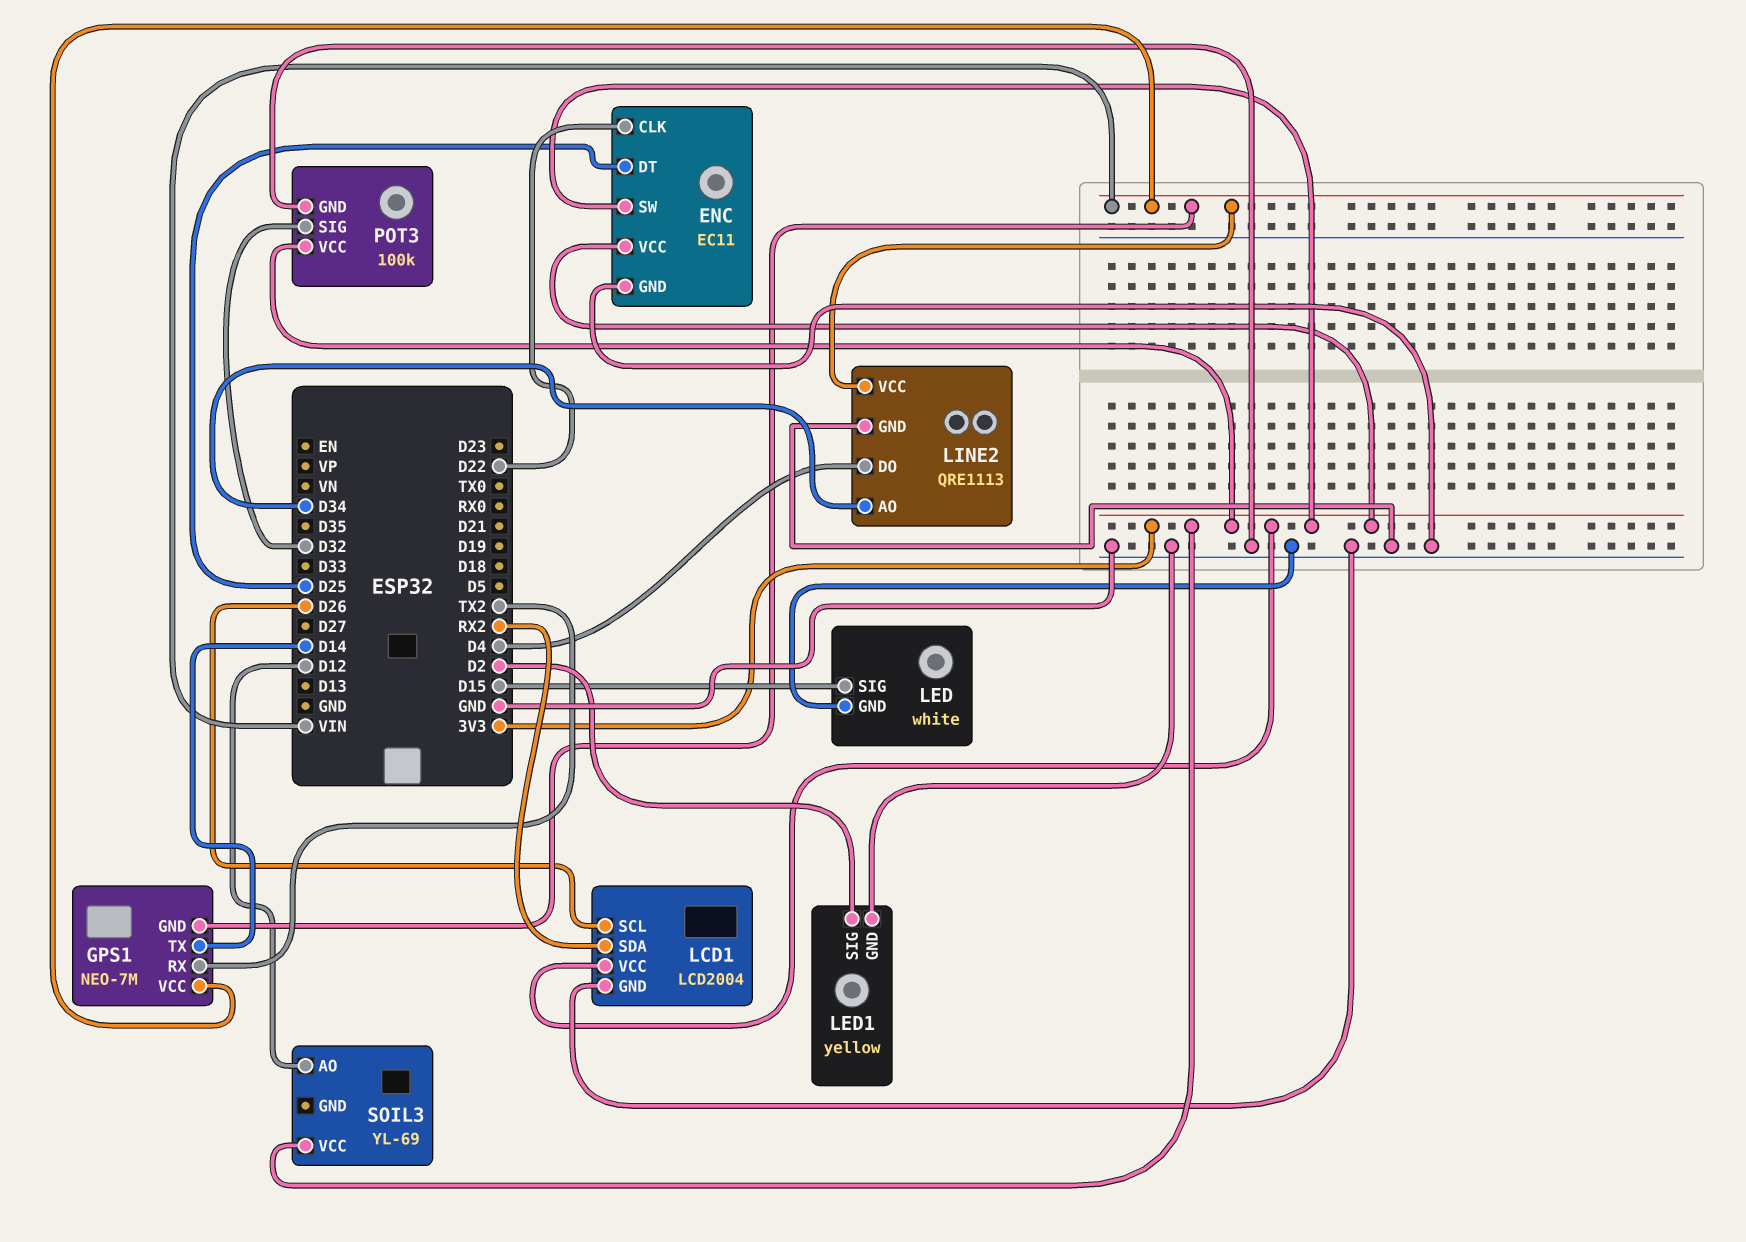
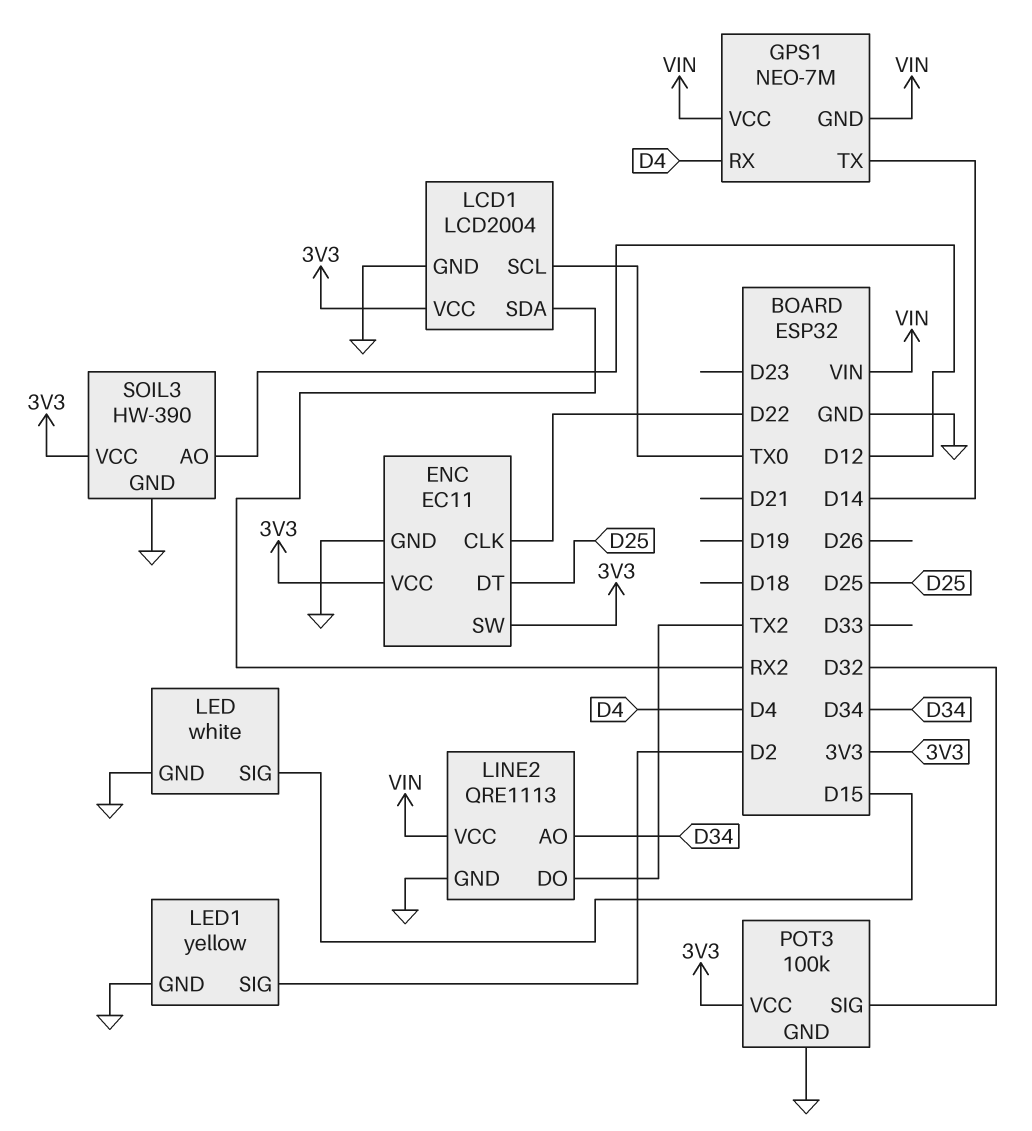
GPS1 pin RX: TX2 -> D4
LCD1 pin SCL: D26 -> TX0
LINE2 pin DO: D4 -> TX2
SOIL3: YL-69 -> HW-390
SOIL3 pin GND: none -> GND

